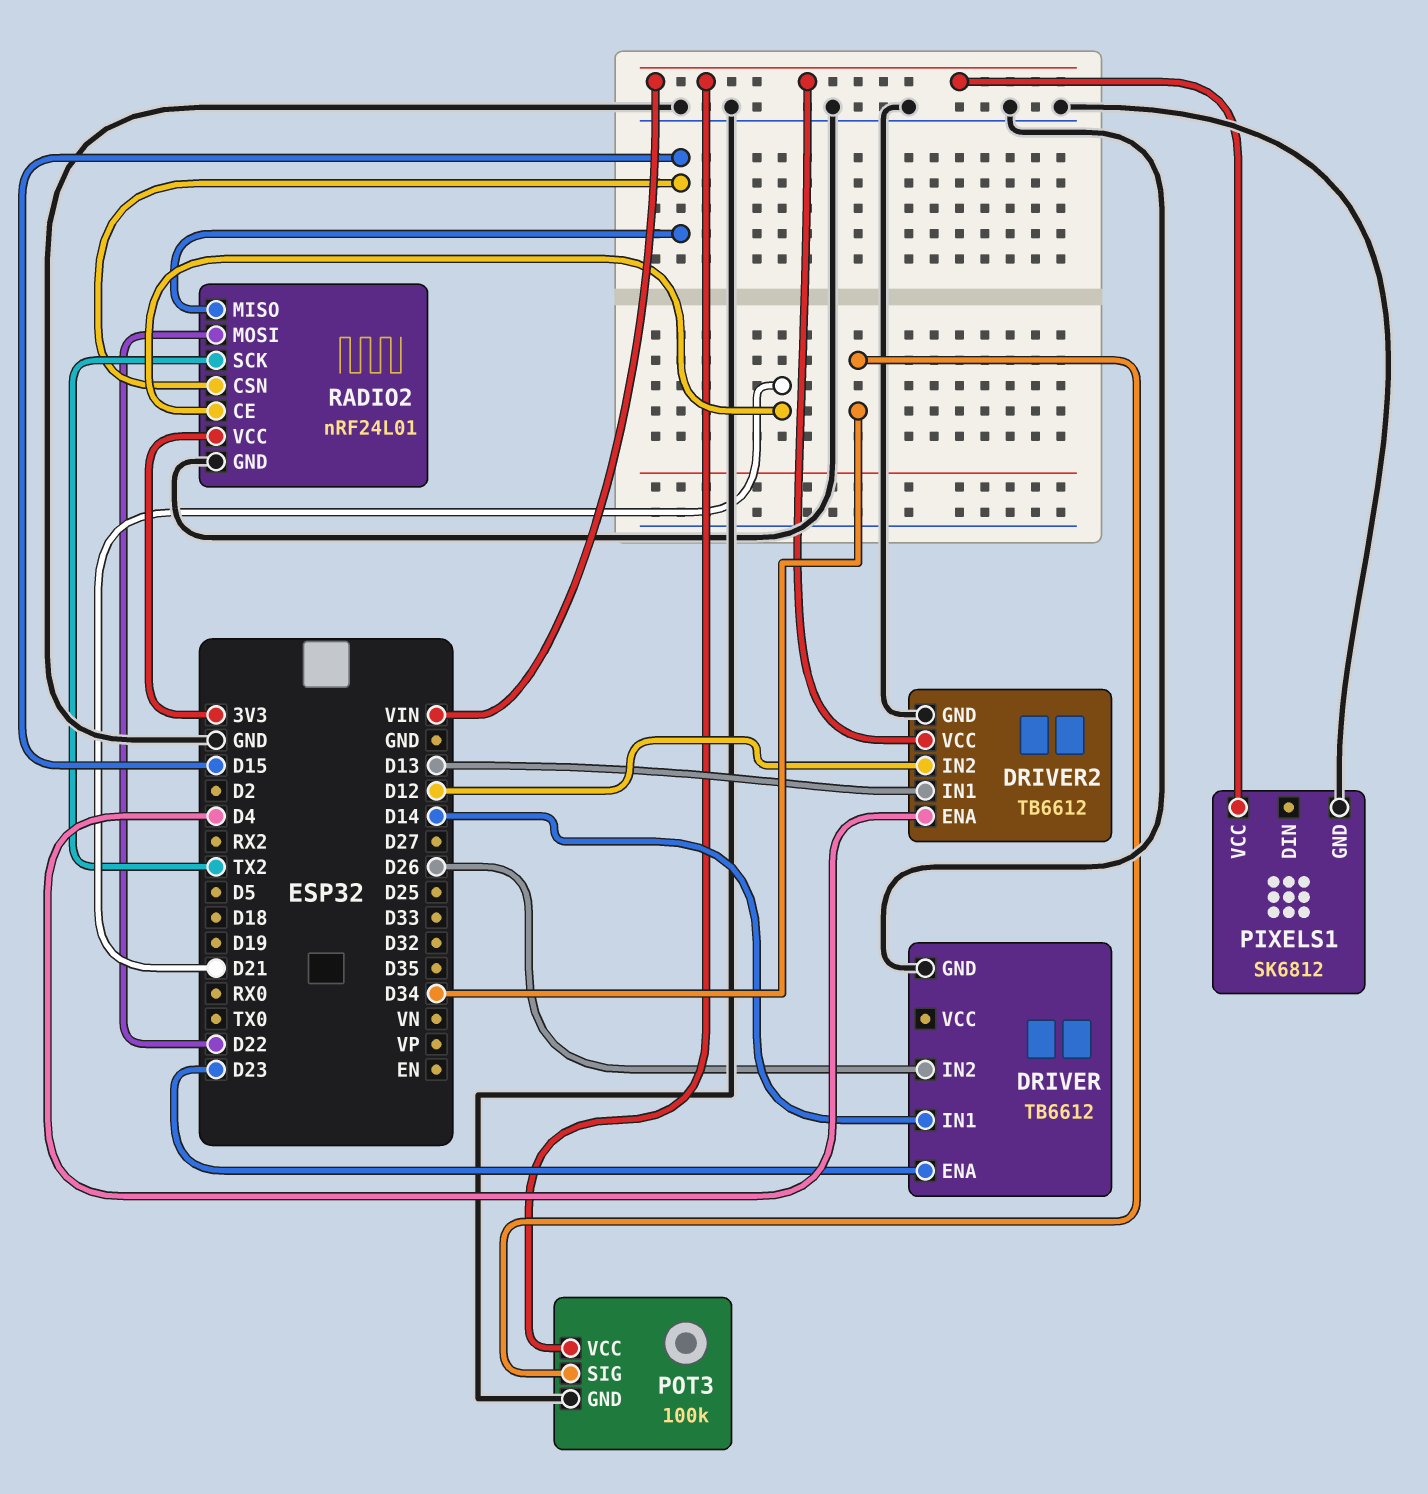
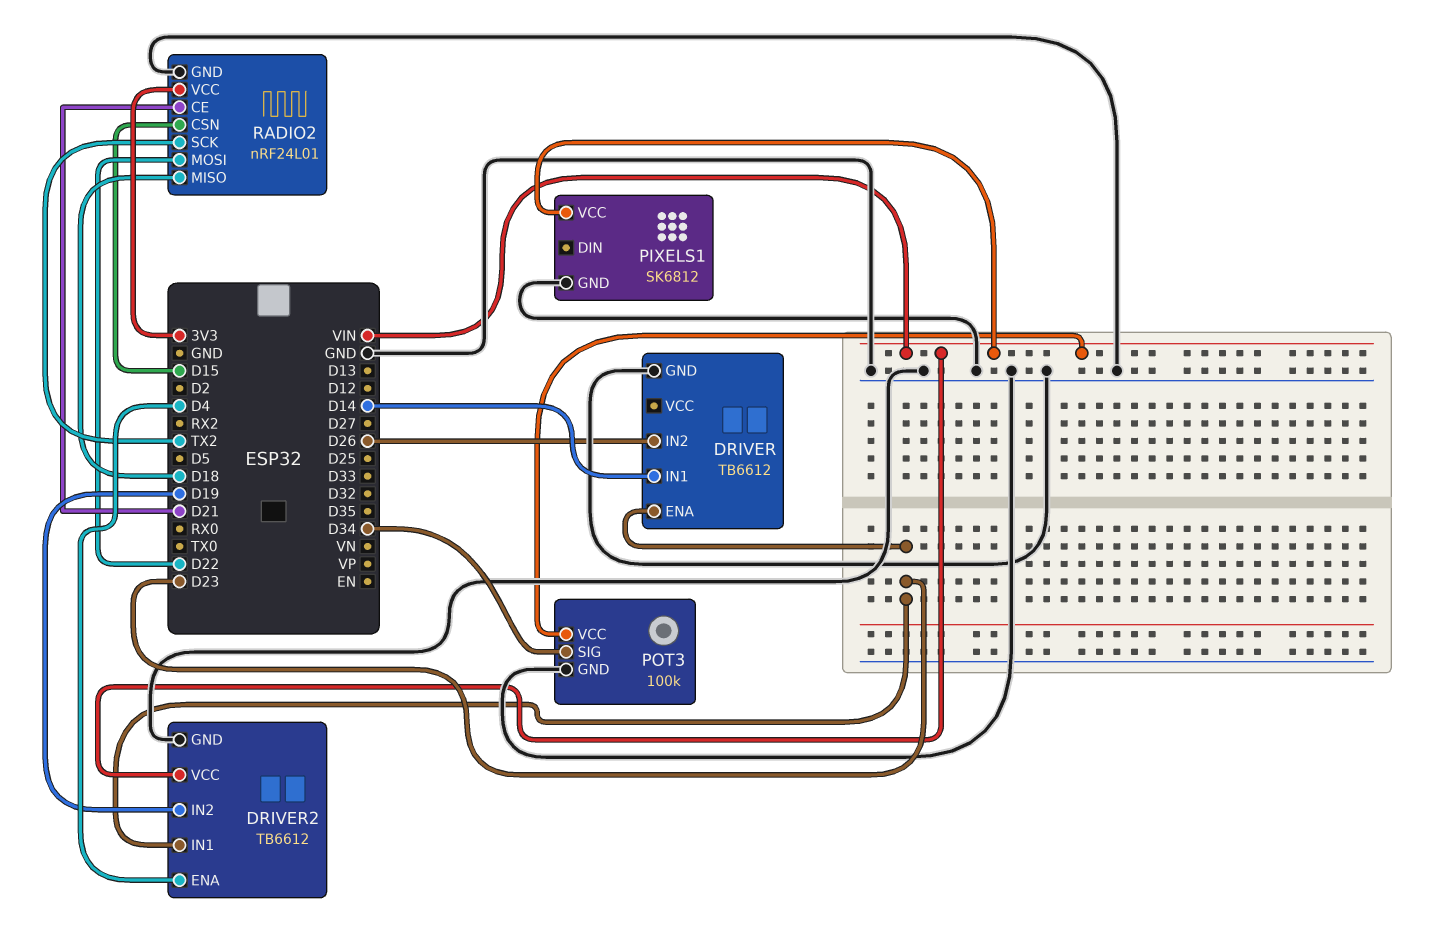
DRIVER2 pin IN1: D13 -> D23
DRIVER2 pin IN2: D12 -> D19
RADIO2 pin MISO: D15 -> D18

